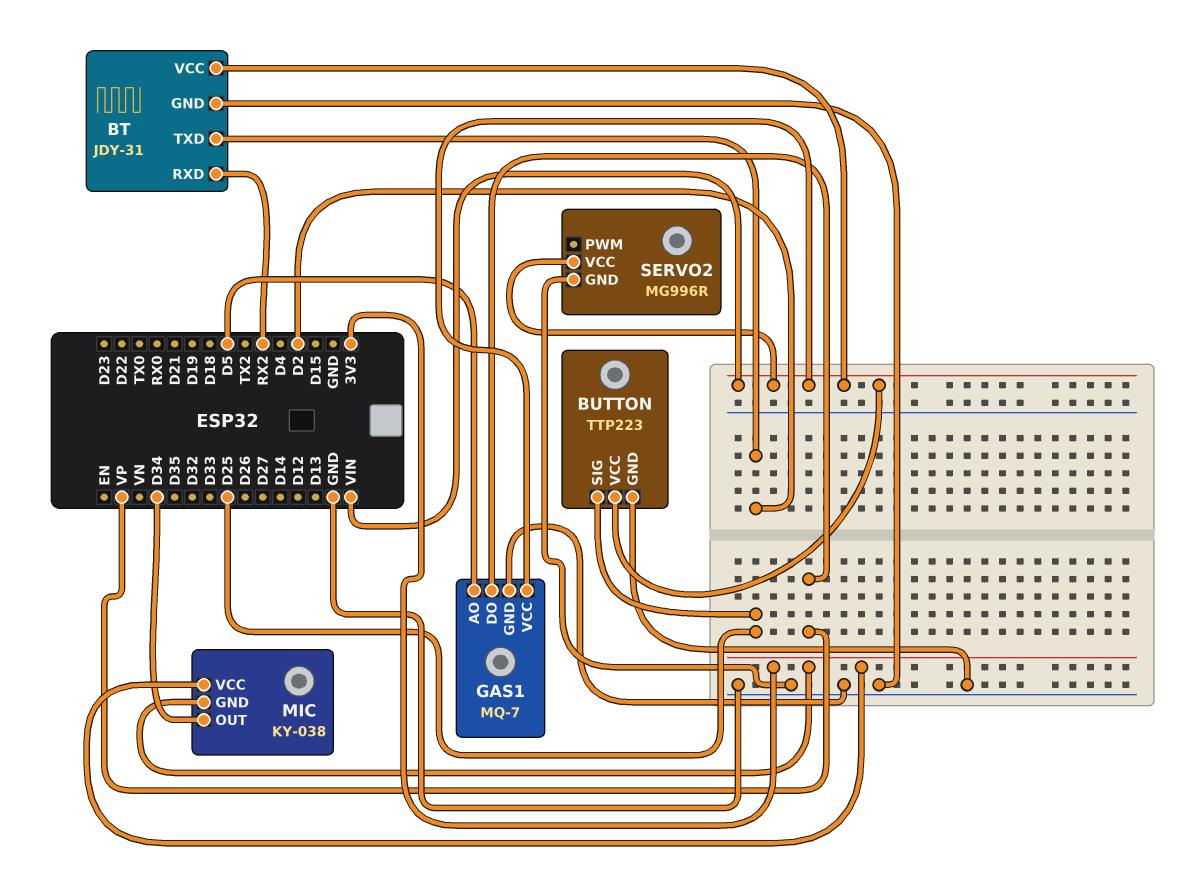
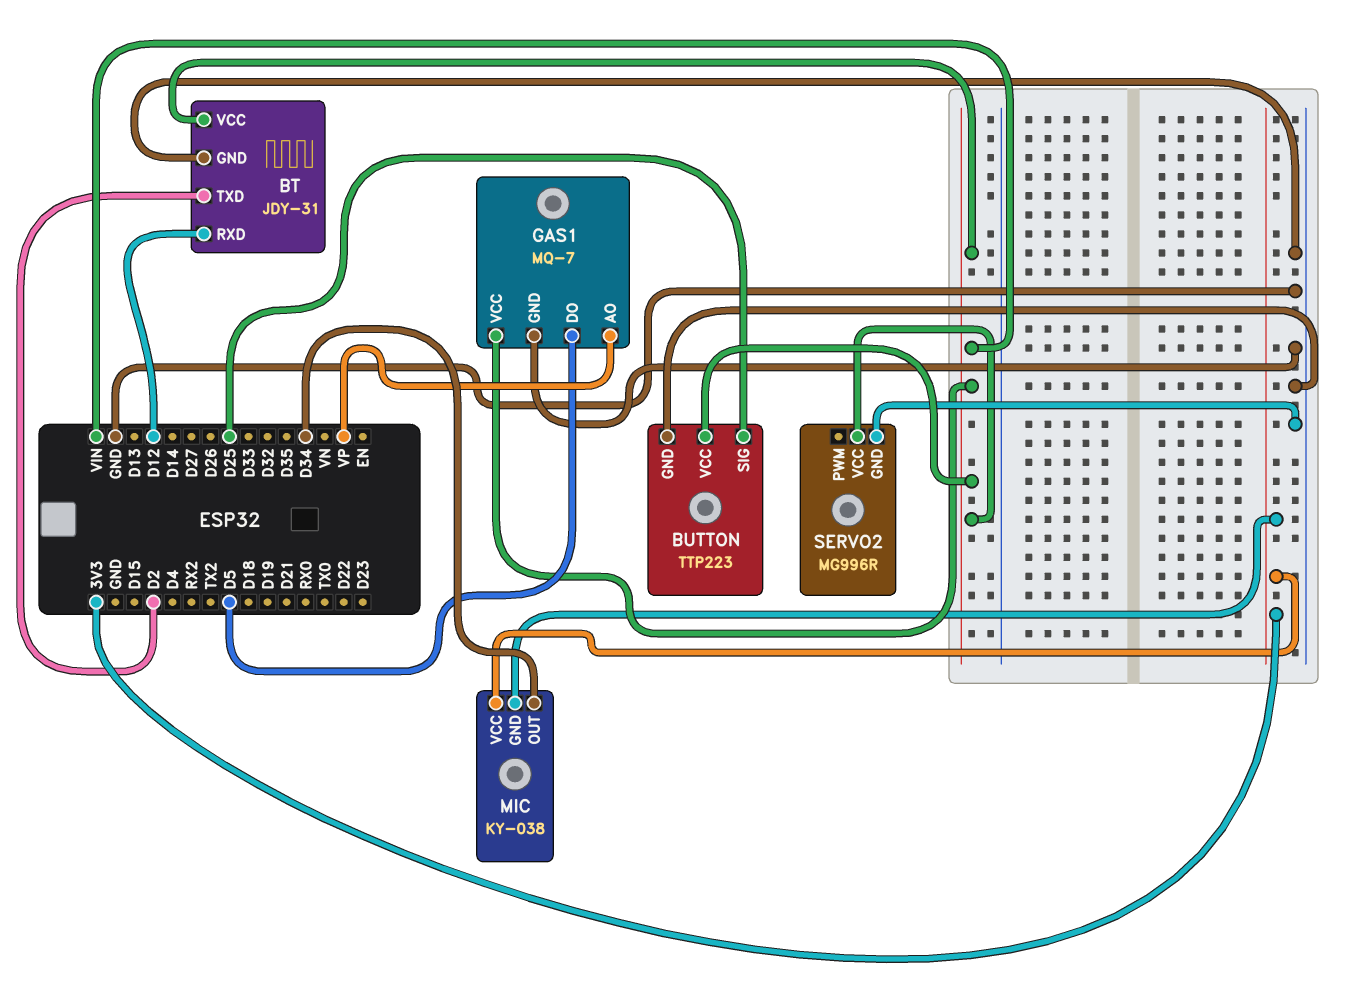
BT pin RXD: RX2 -> D12
GAS1 pin AO: D5 -> VP
GAS1 pin DO: VP -> D5

